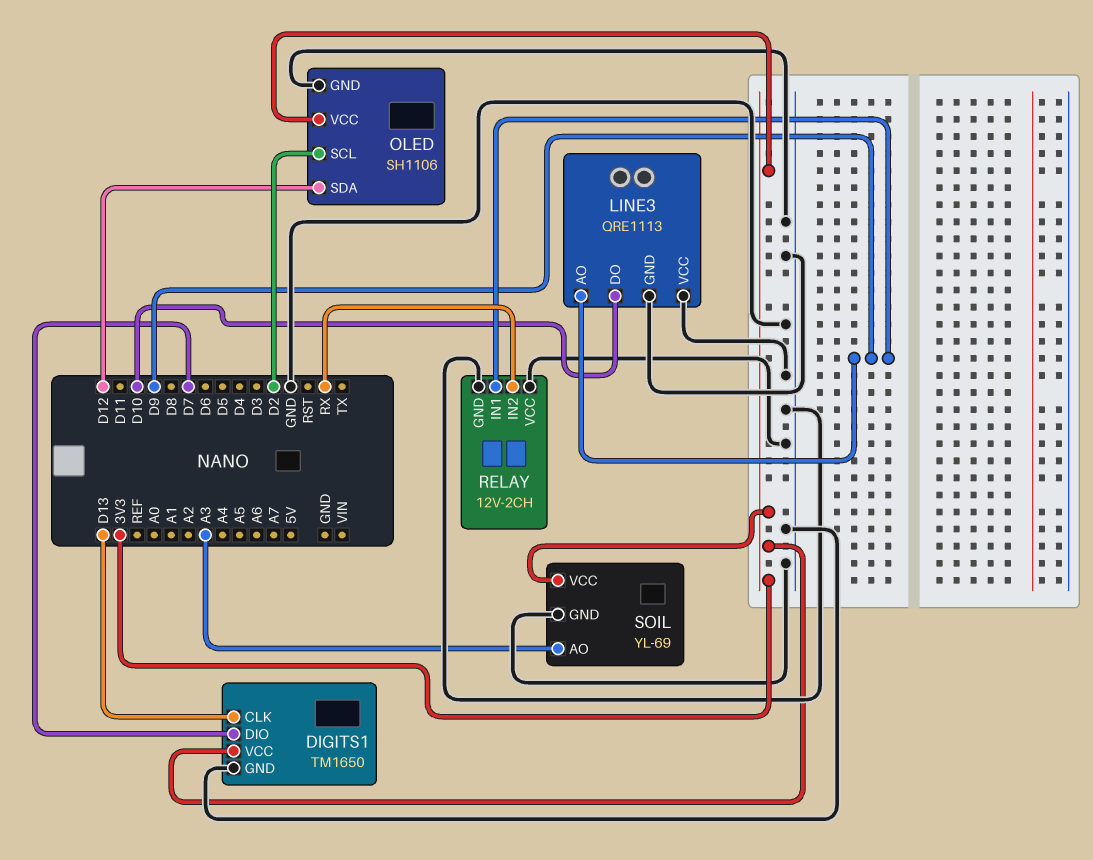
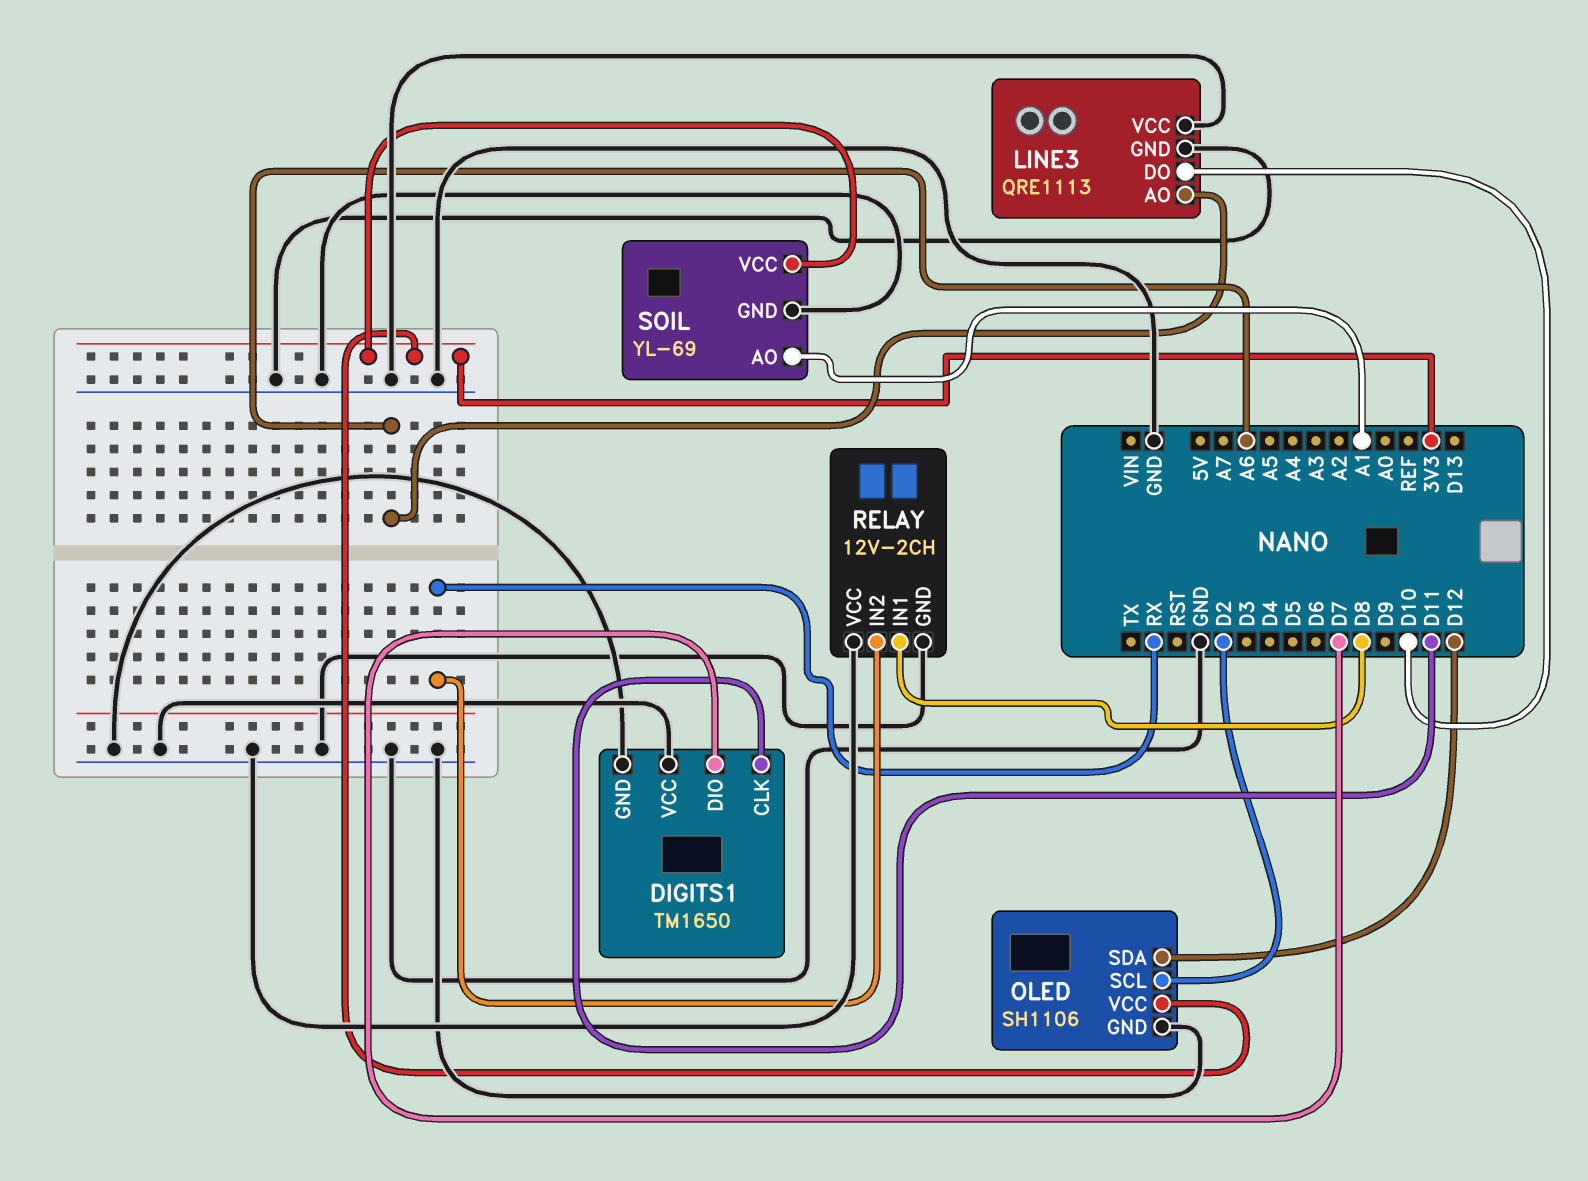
DIGITS1 pin CLK: D13 -> D11
DIGITS1 pin VCC: 3V3 -> GND
LINE3 pin AO: D9 -> A6
RELAY pin IN1: D9 -> D8
SOIL pin AO: A3 -> A1

